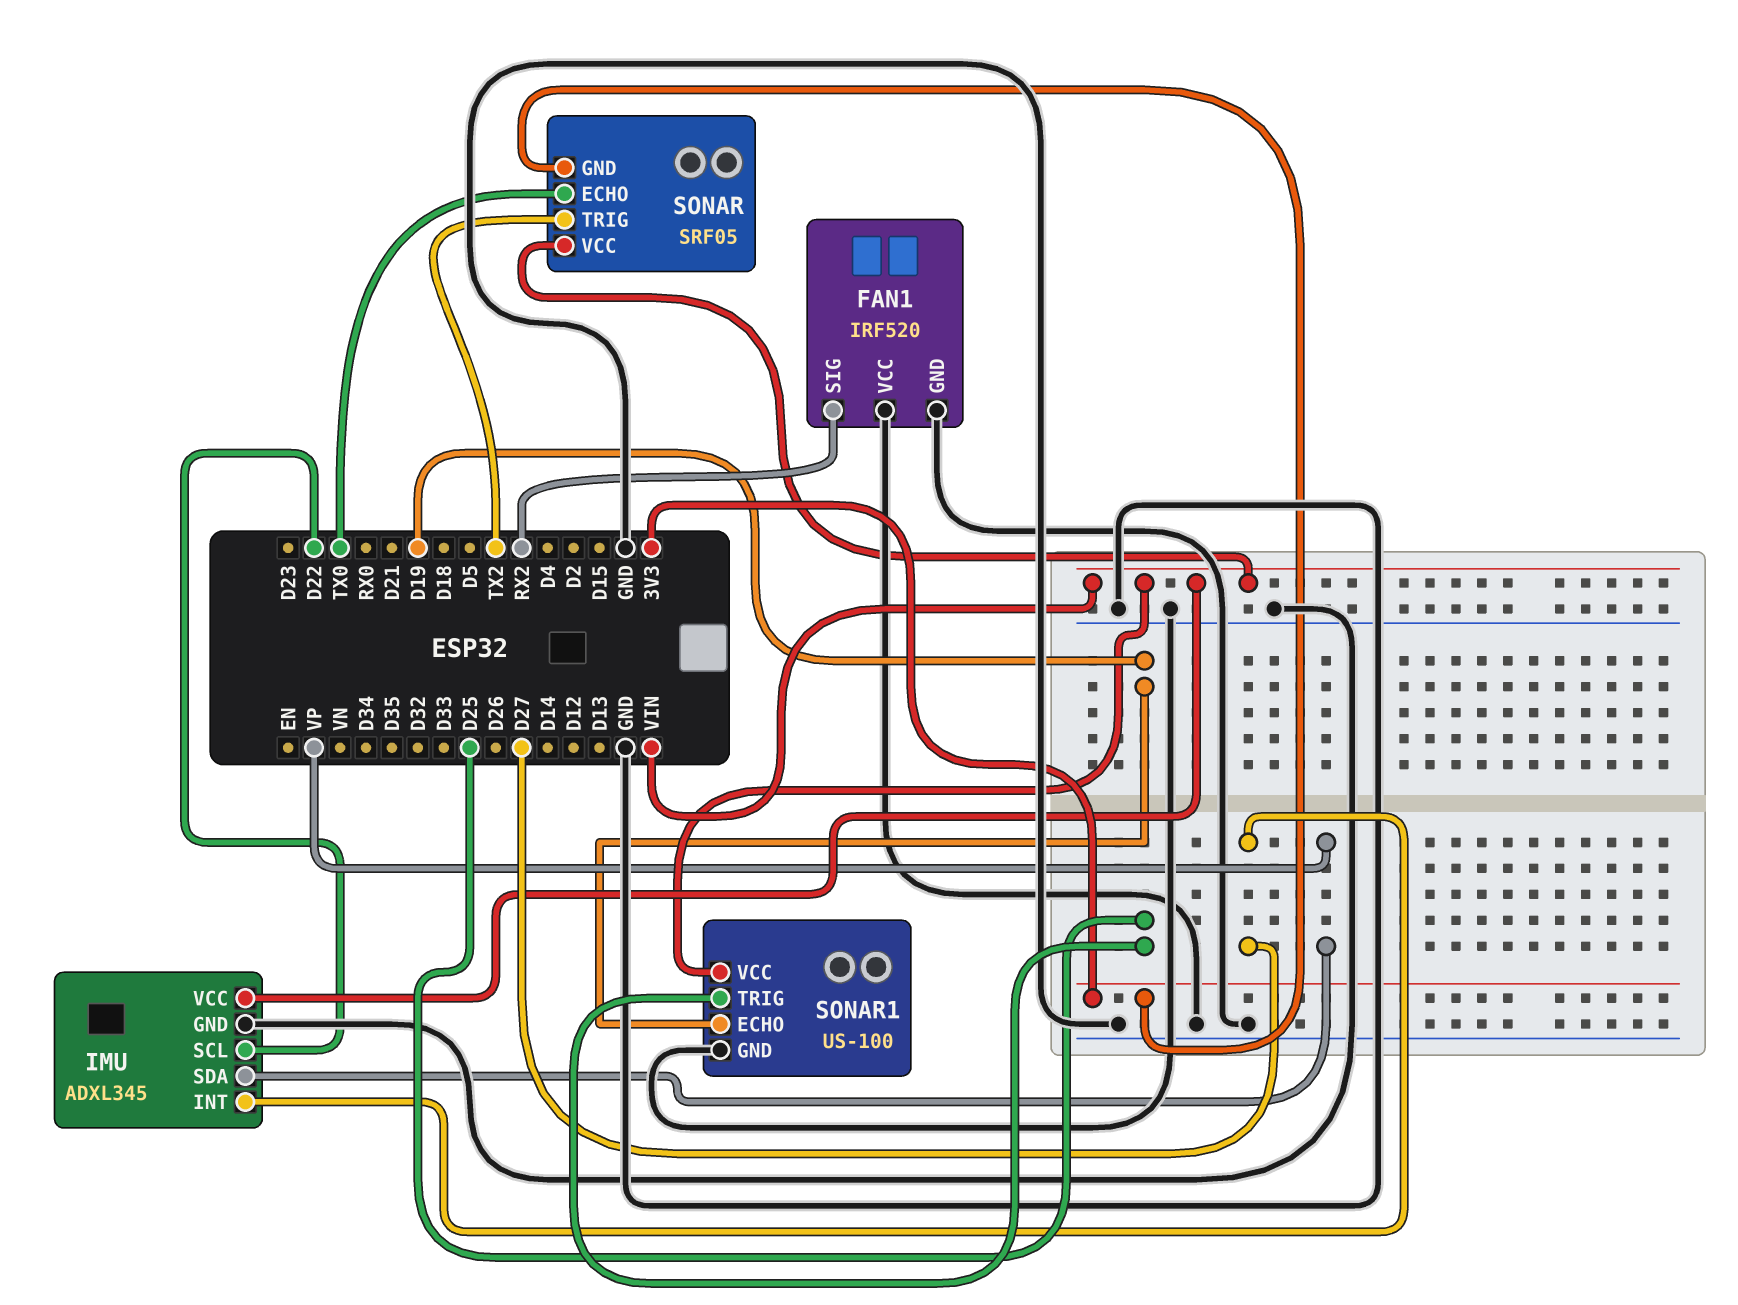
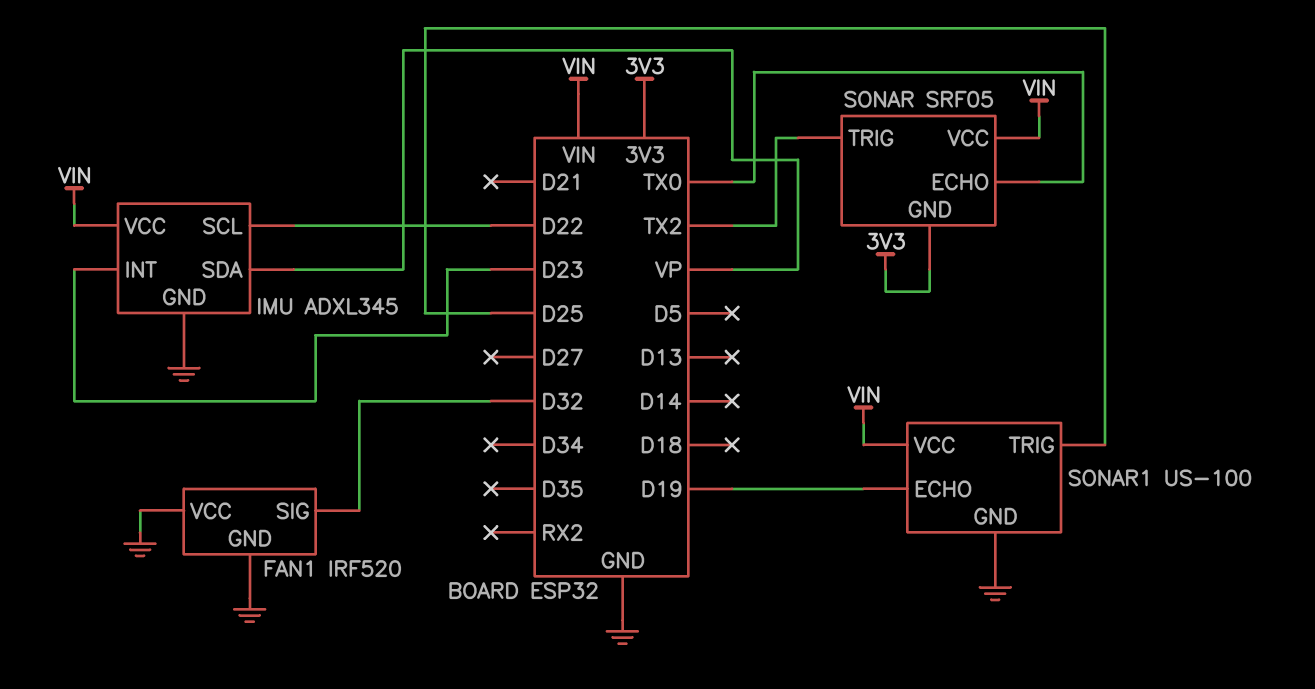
FAN1 pin SIG: RX2 -> D32
IMU pin INT: D27 -> D23

